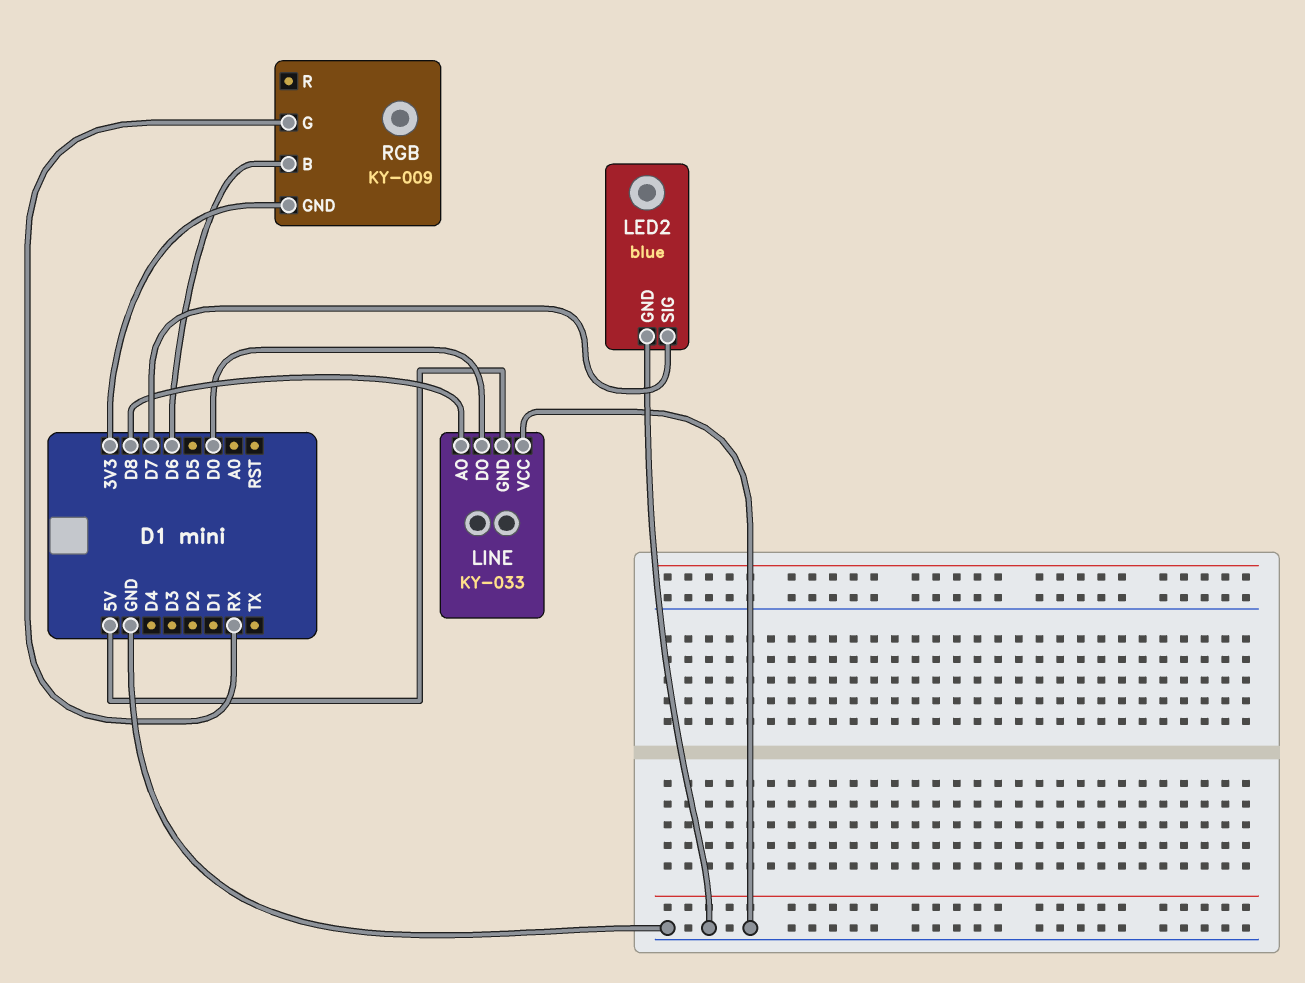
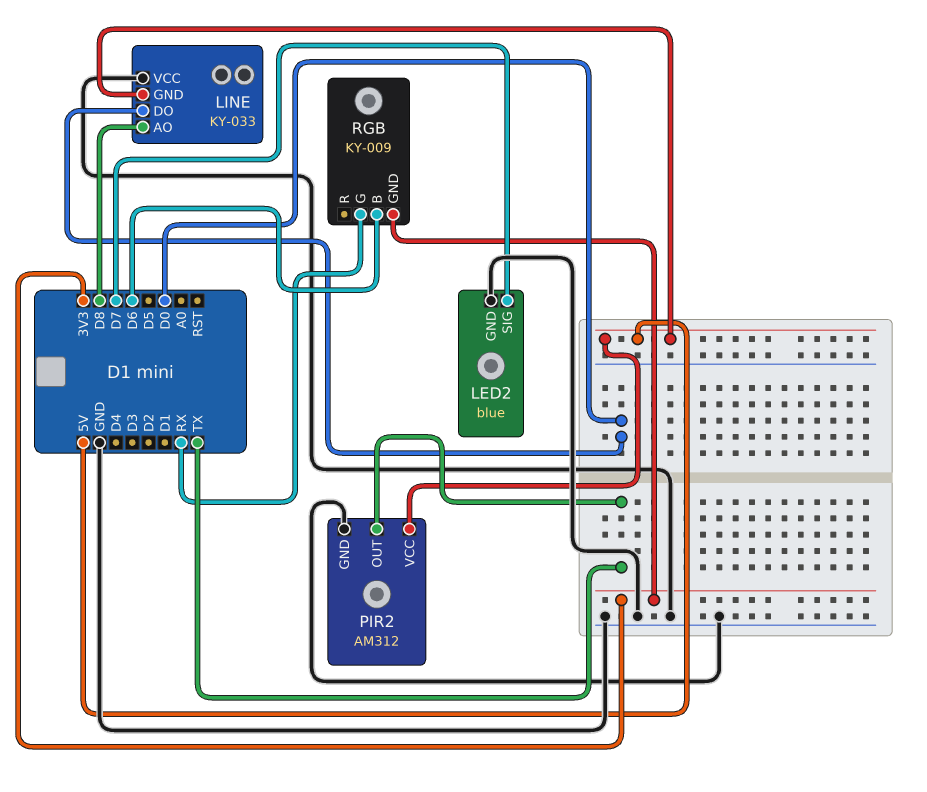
PIR2: none -> AM312
PIR2 pin GND: none -> GND
PIR2 pin OUT: none -> TX
PIR2 pin VCC: none -> 5V

